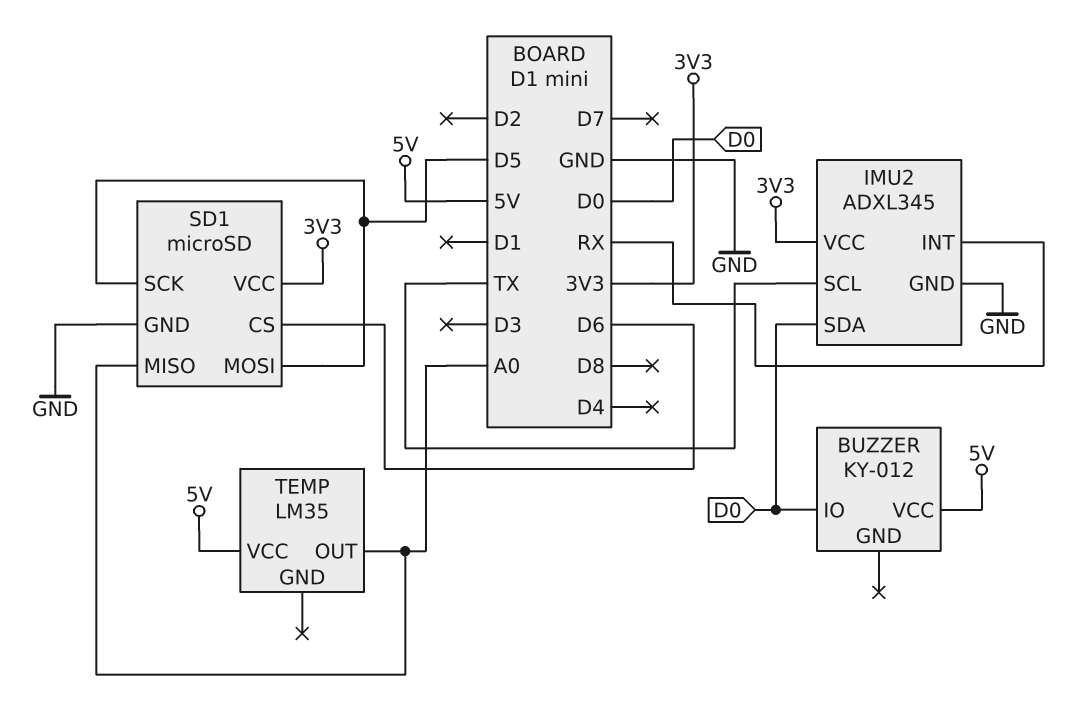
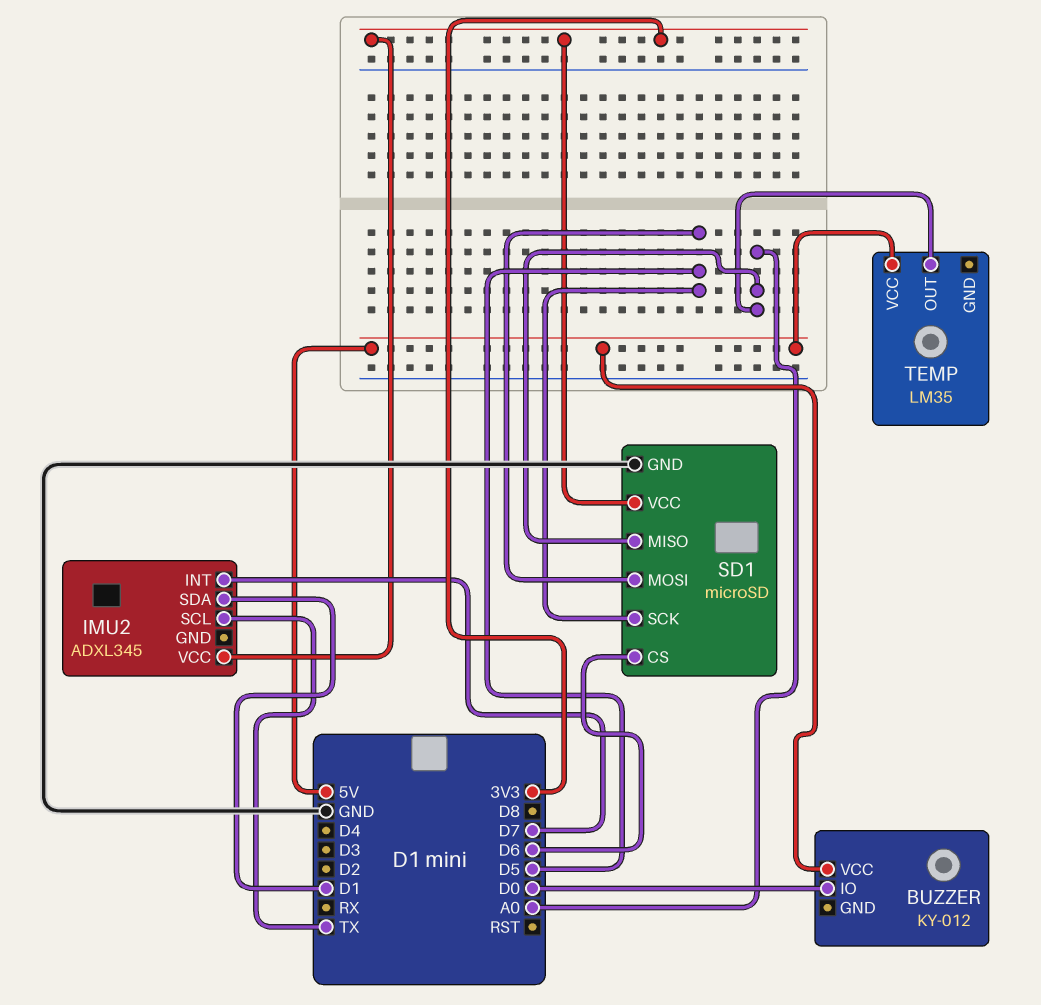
IMU2 pin GND: GND -> none
IMU2 pin INT: RX -> D7
IMU2 pin SDA: D0 -> D1

